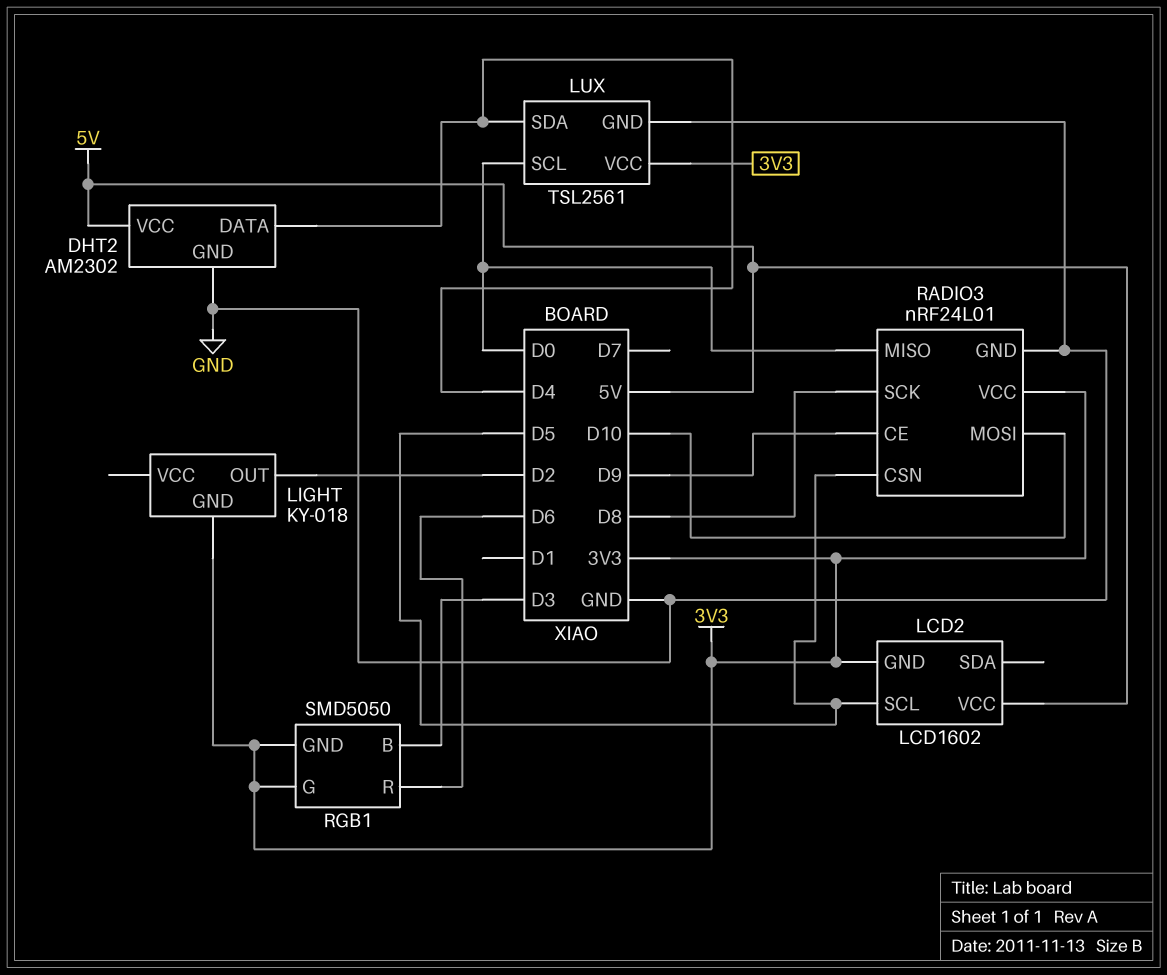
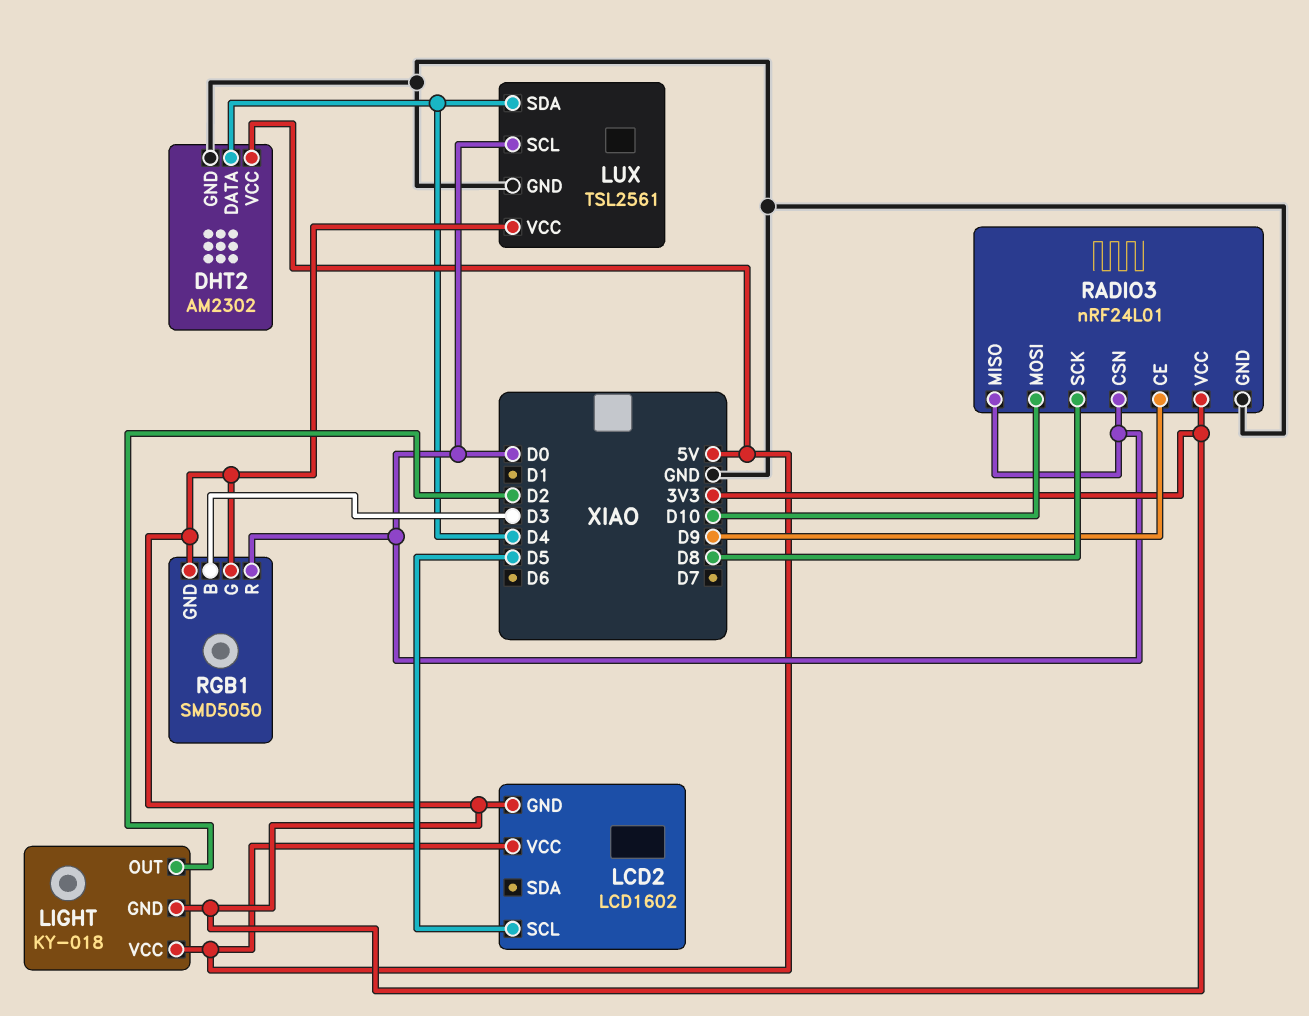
LIGHT pin VCC: none -> 5V
RADIO3 pin CSN: D5 -> D0
RGB1 pin R: D6 -> D0

